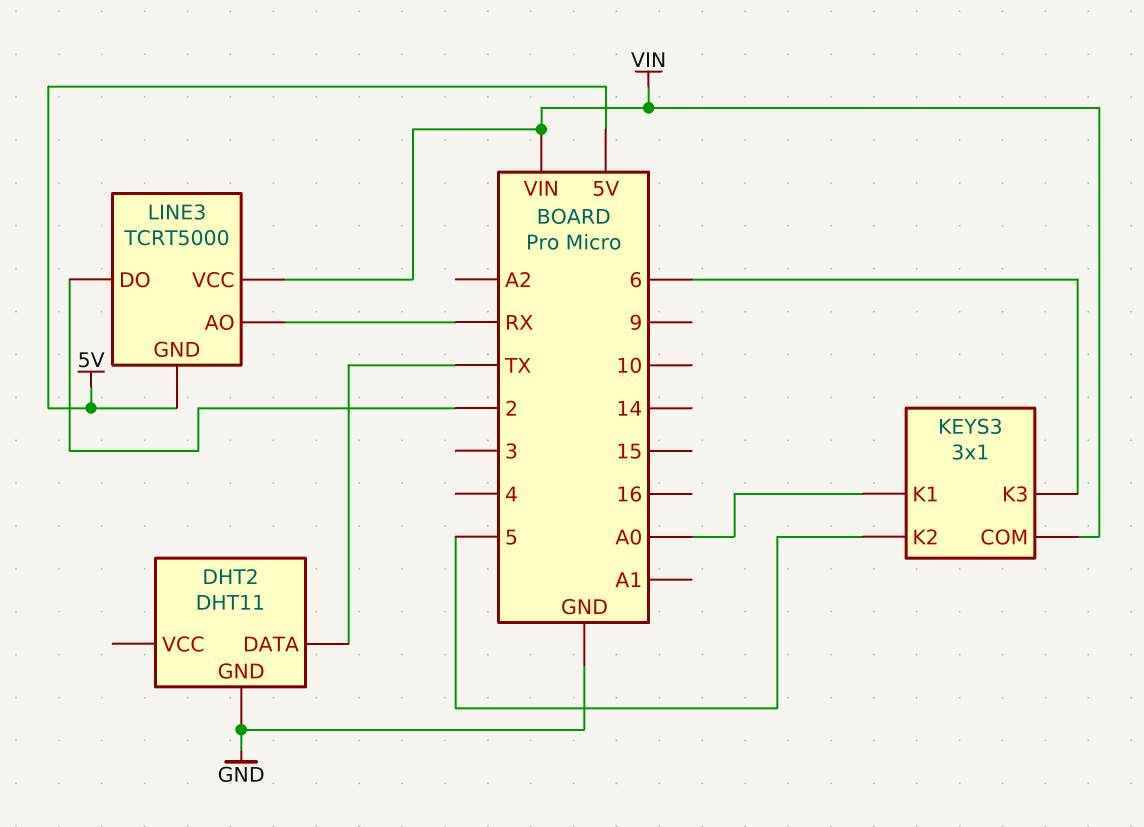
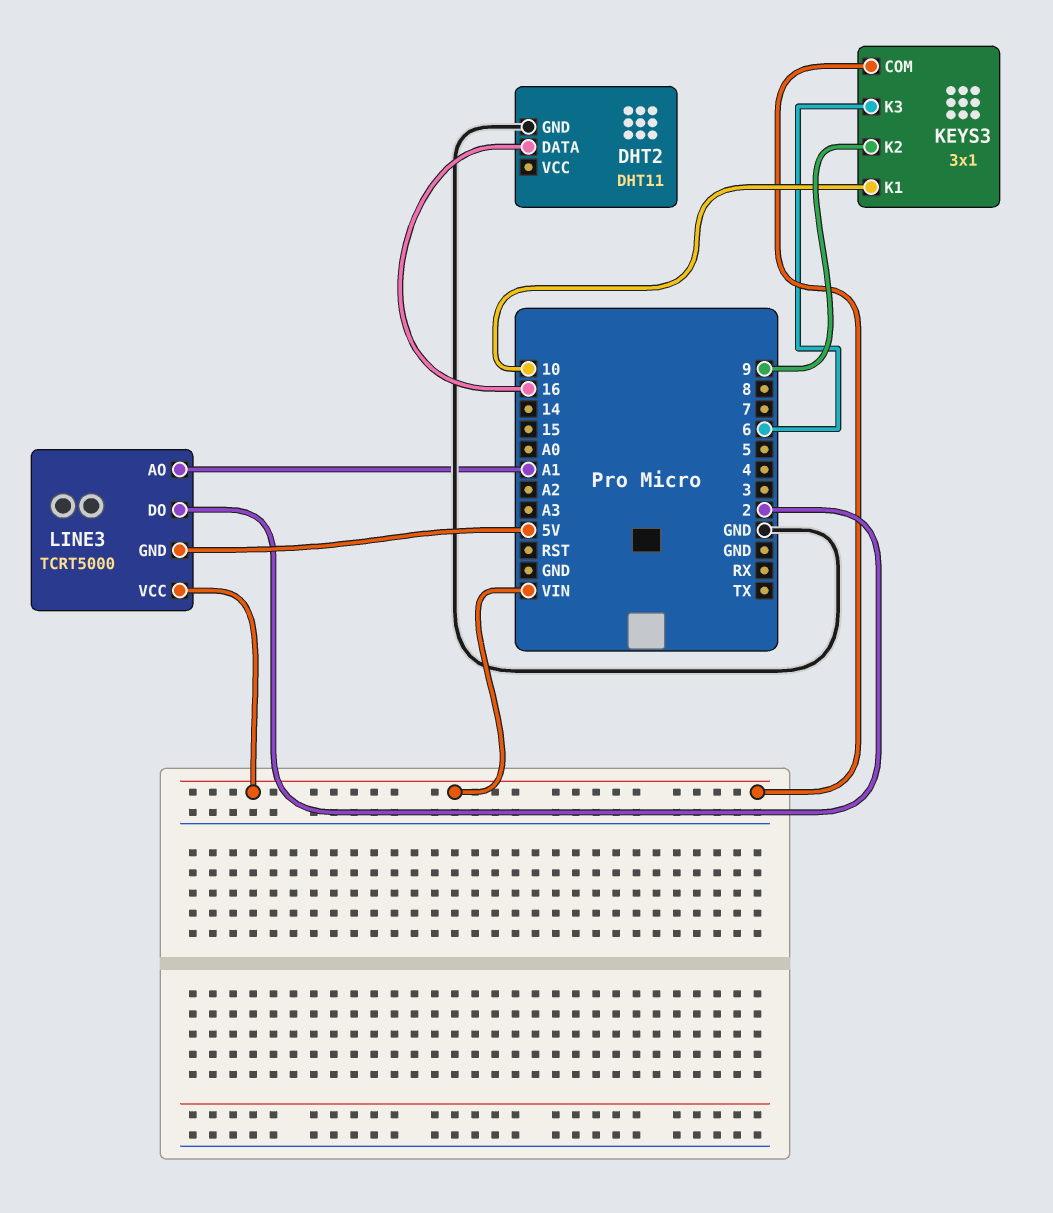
DHT2 pin DATA: TX -> 16
KEYS3 pin K1: A0 -> 10
KEYS3 pin K2: 5 -> 9
LINE3 pin AO: RX -> A1

